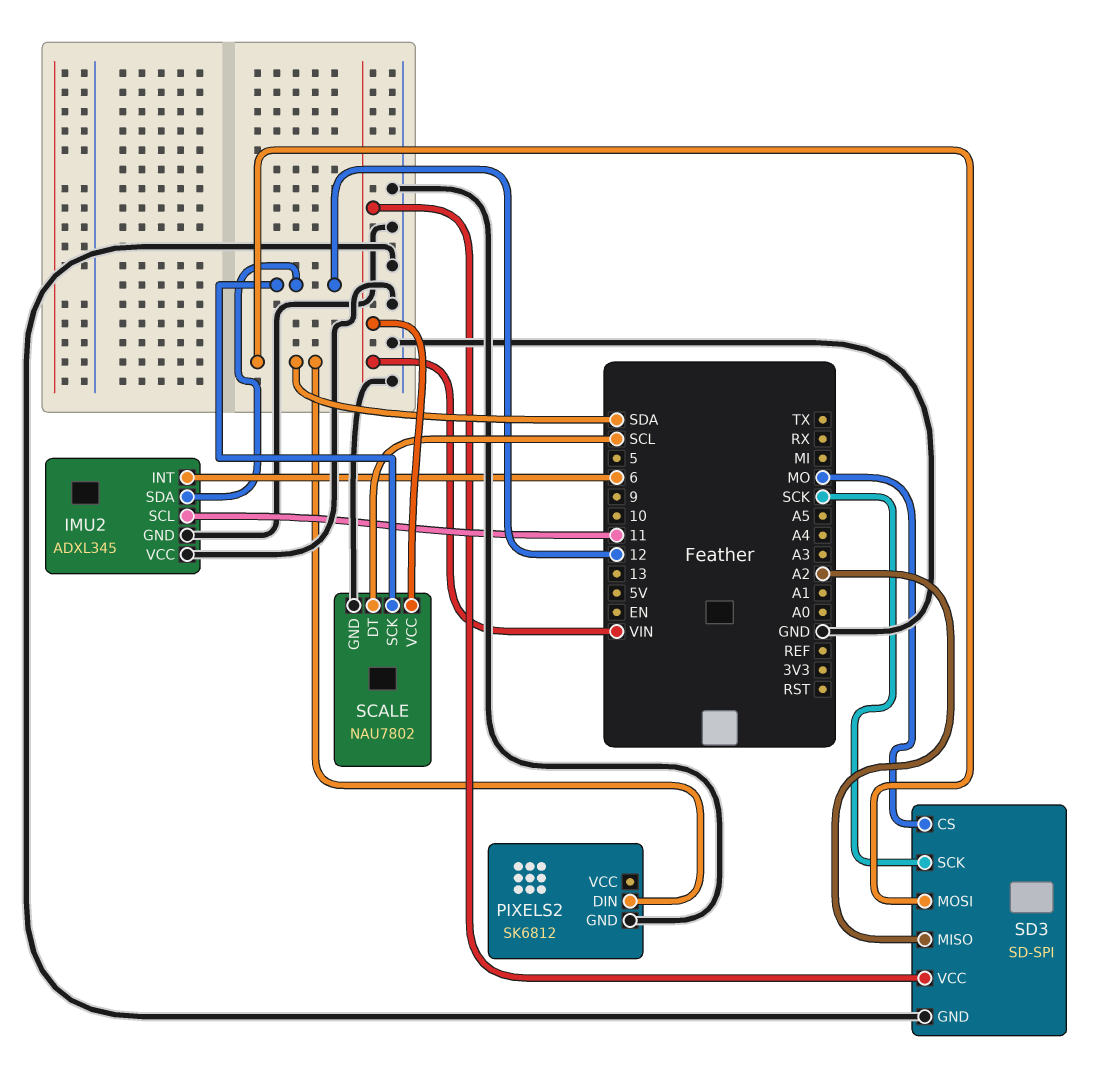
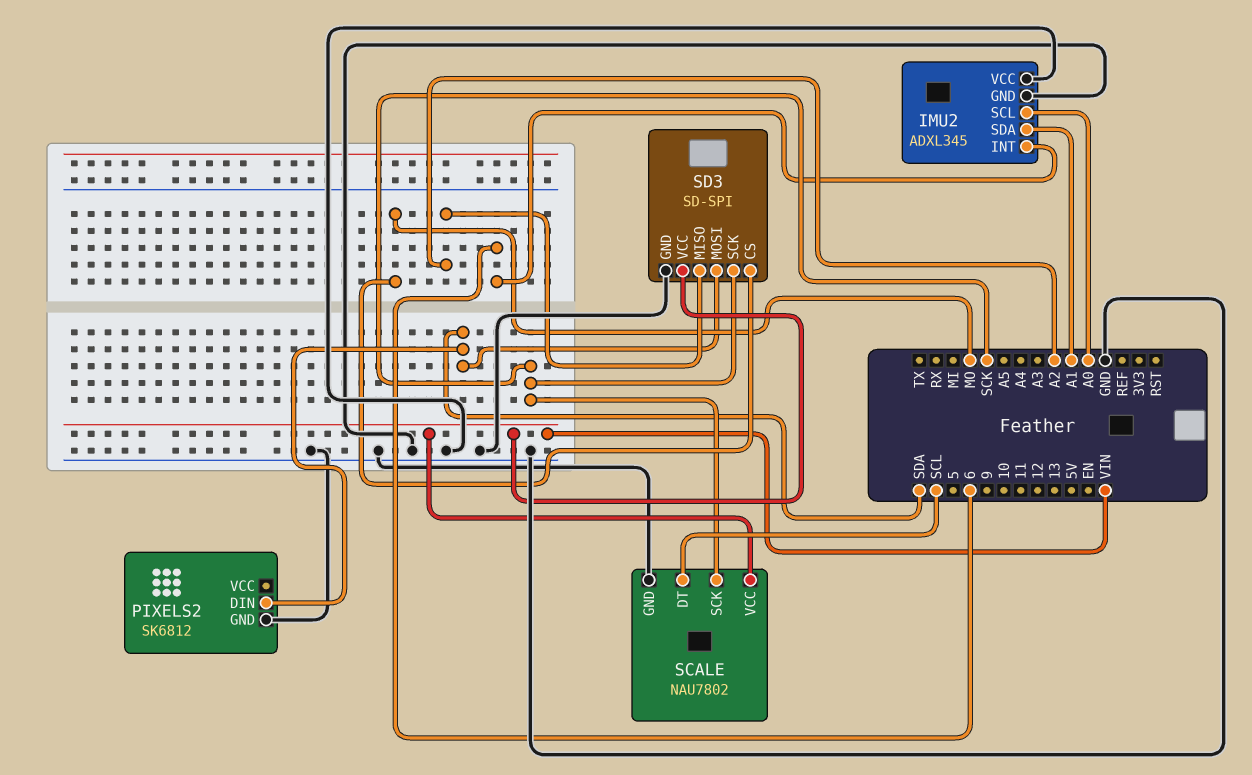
IMU2 pin SCL: 11 -> A0
IMU2 pin SDA: 12 -> A1
SCALE pin SCK: 12 -> SCK

